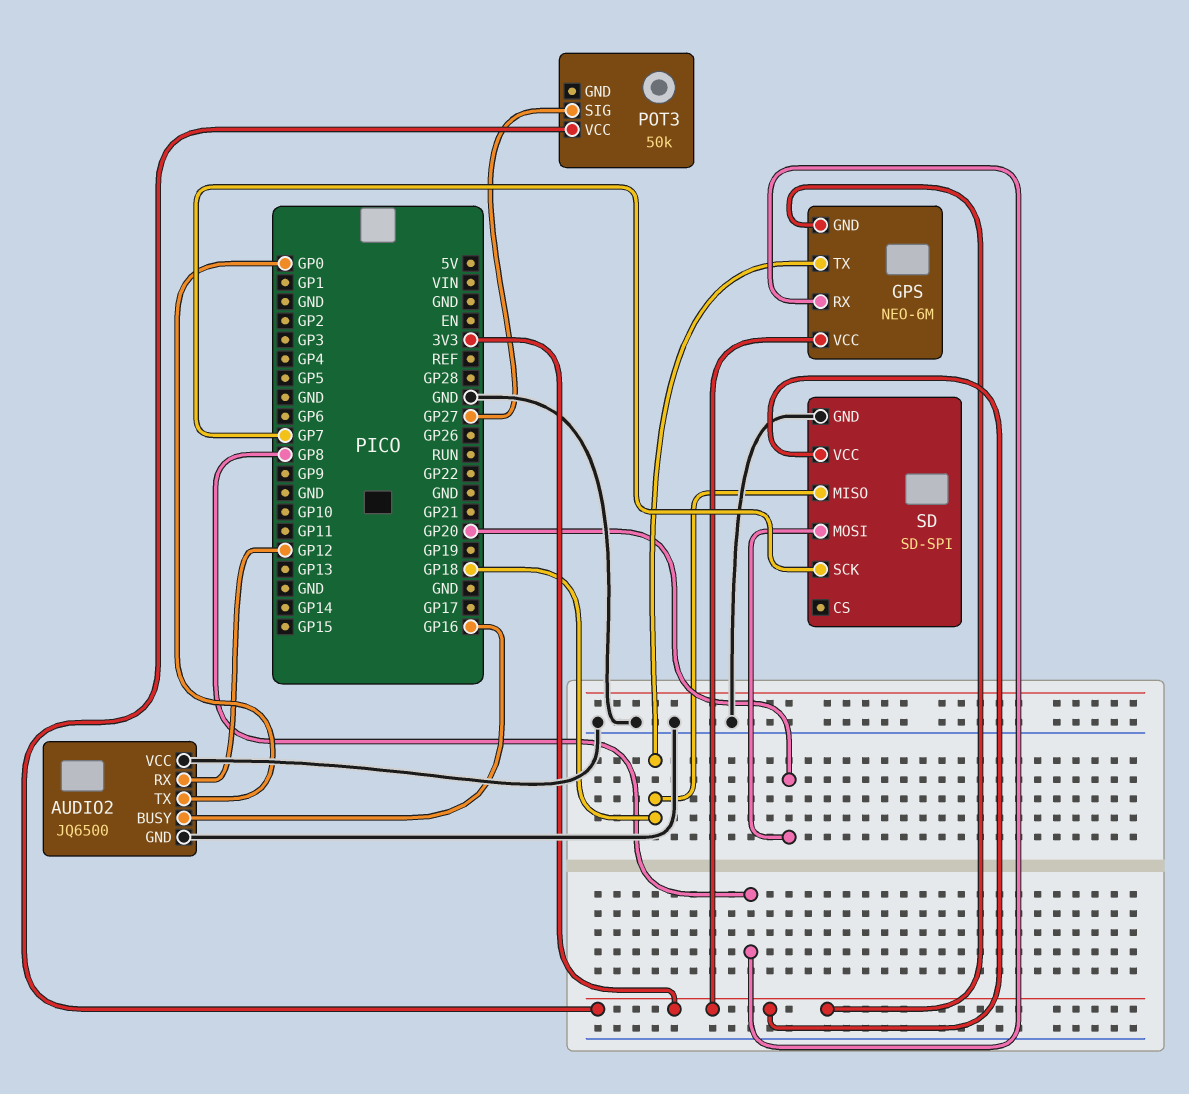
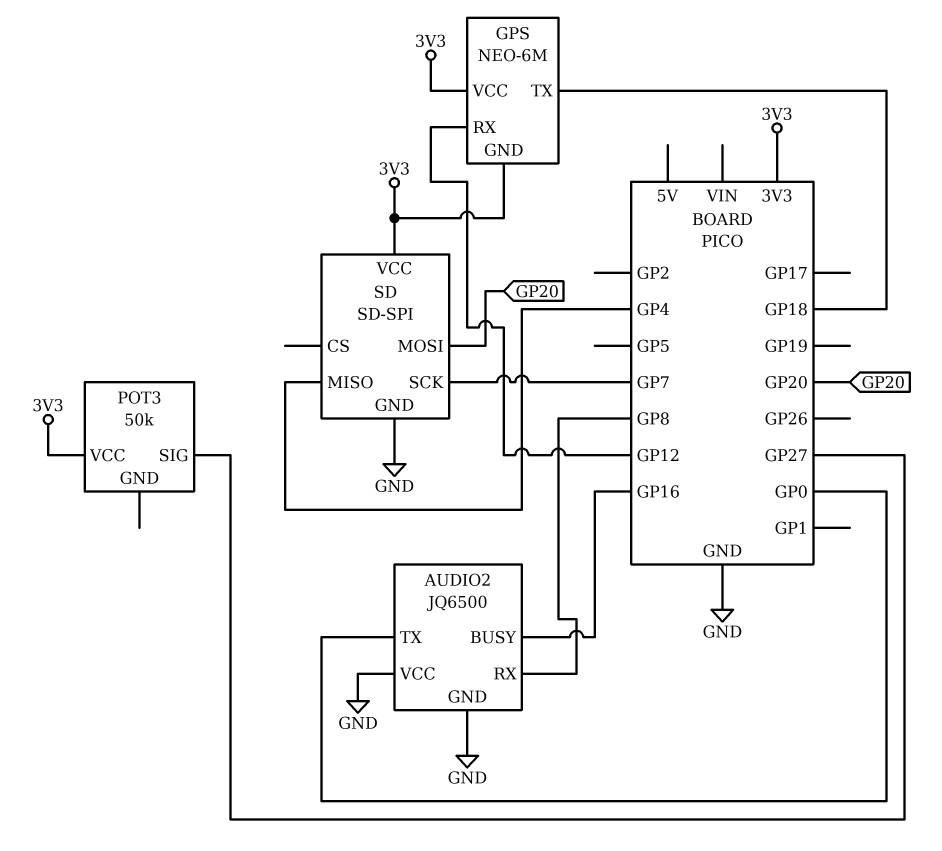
AUDIO2 pin RX: GP12 -> GP8
GPS pin RX: GP8 -> GP12
SD pin MISO: GP18 -> GP4

